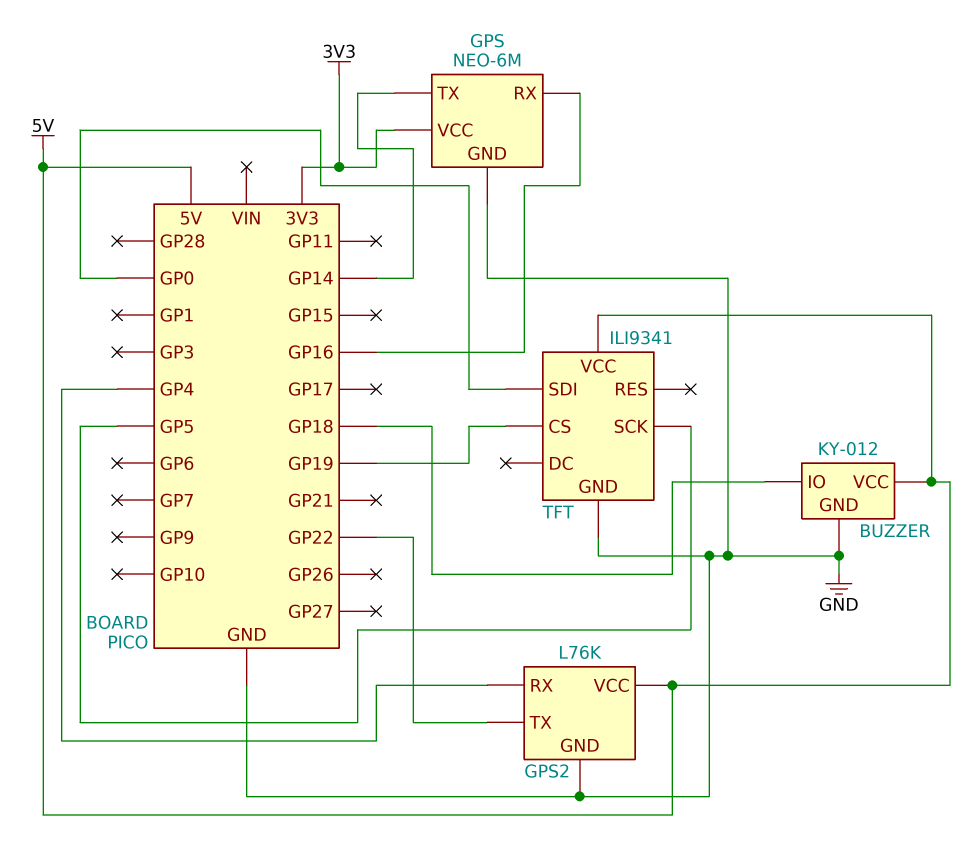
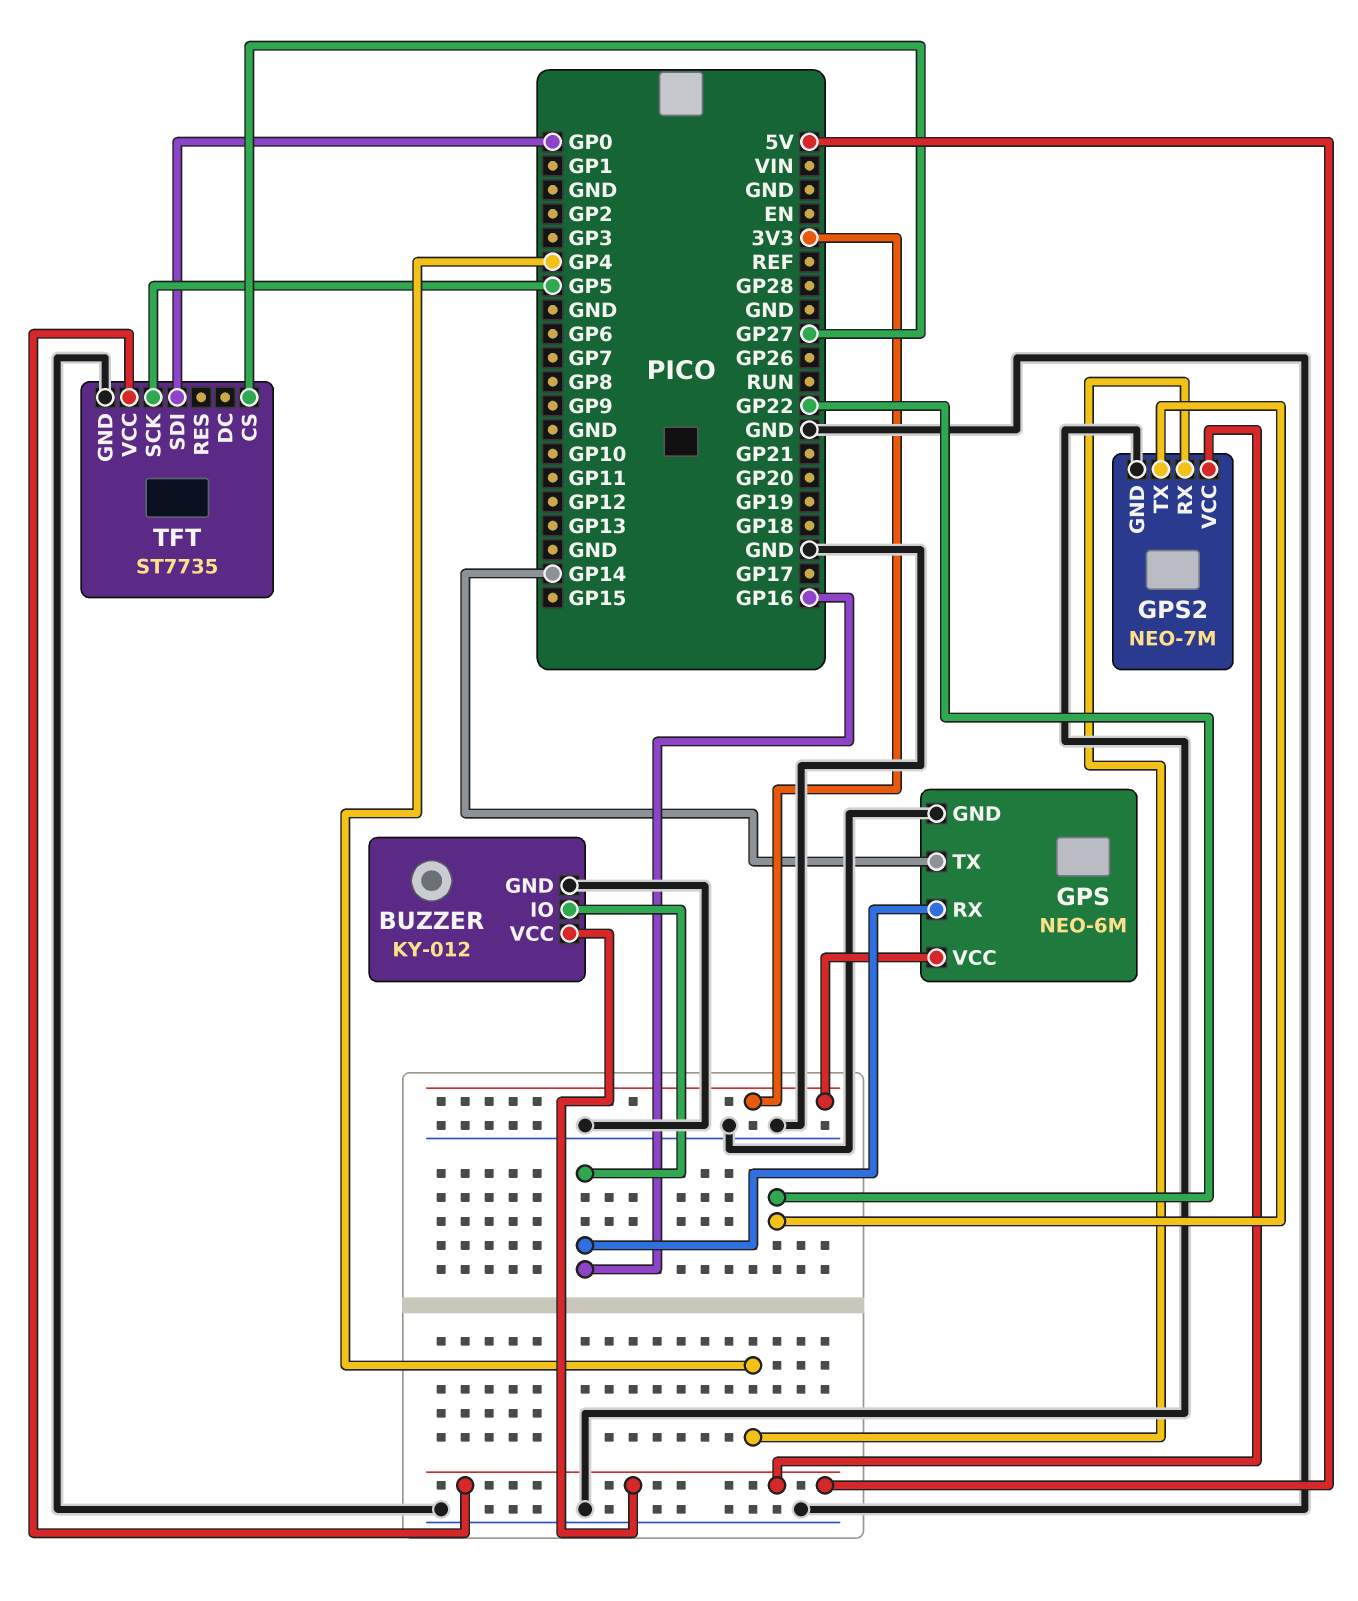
BUZZER pin IO: GP18 -> GP16
GPS2: L76K -> NEO-7M
TFT: ILI9341 -> ST7735
TFT pin CS: GP19 -> GP27

